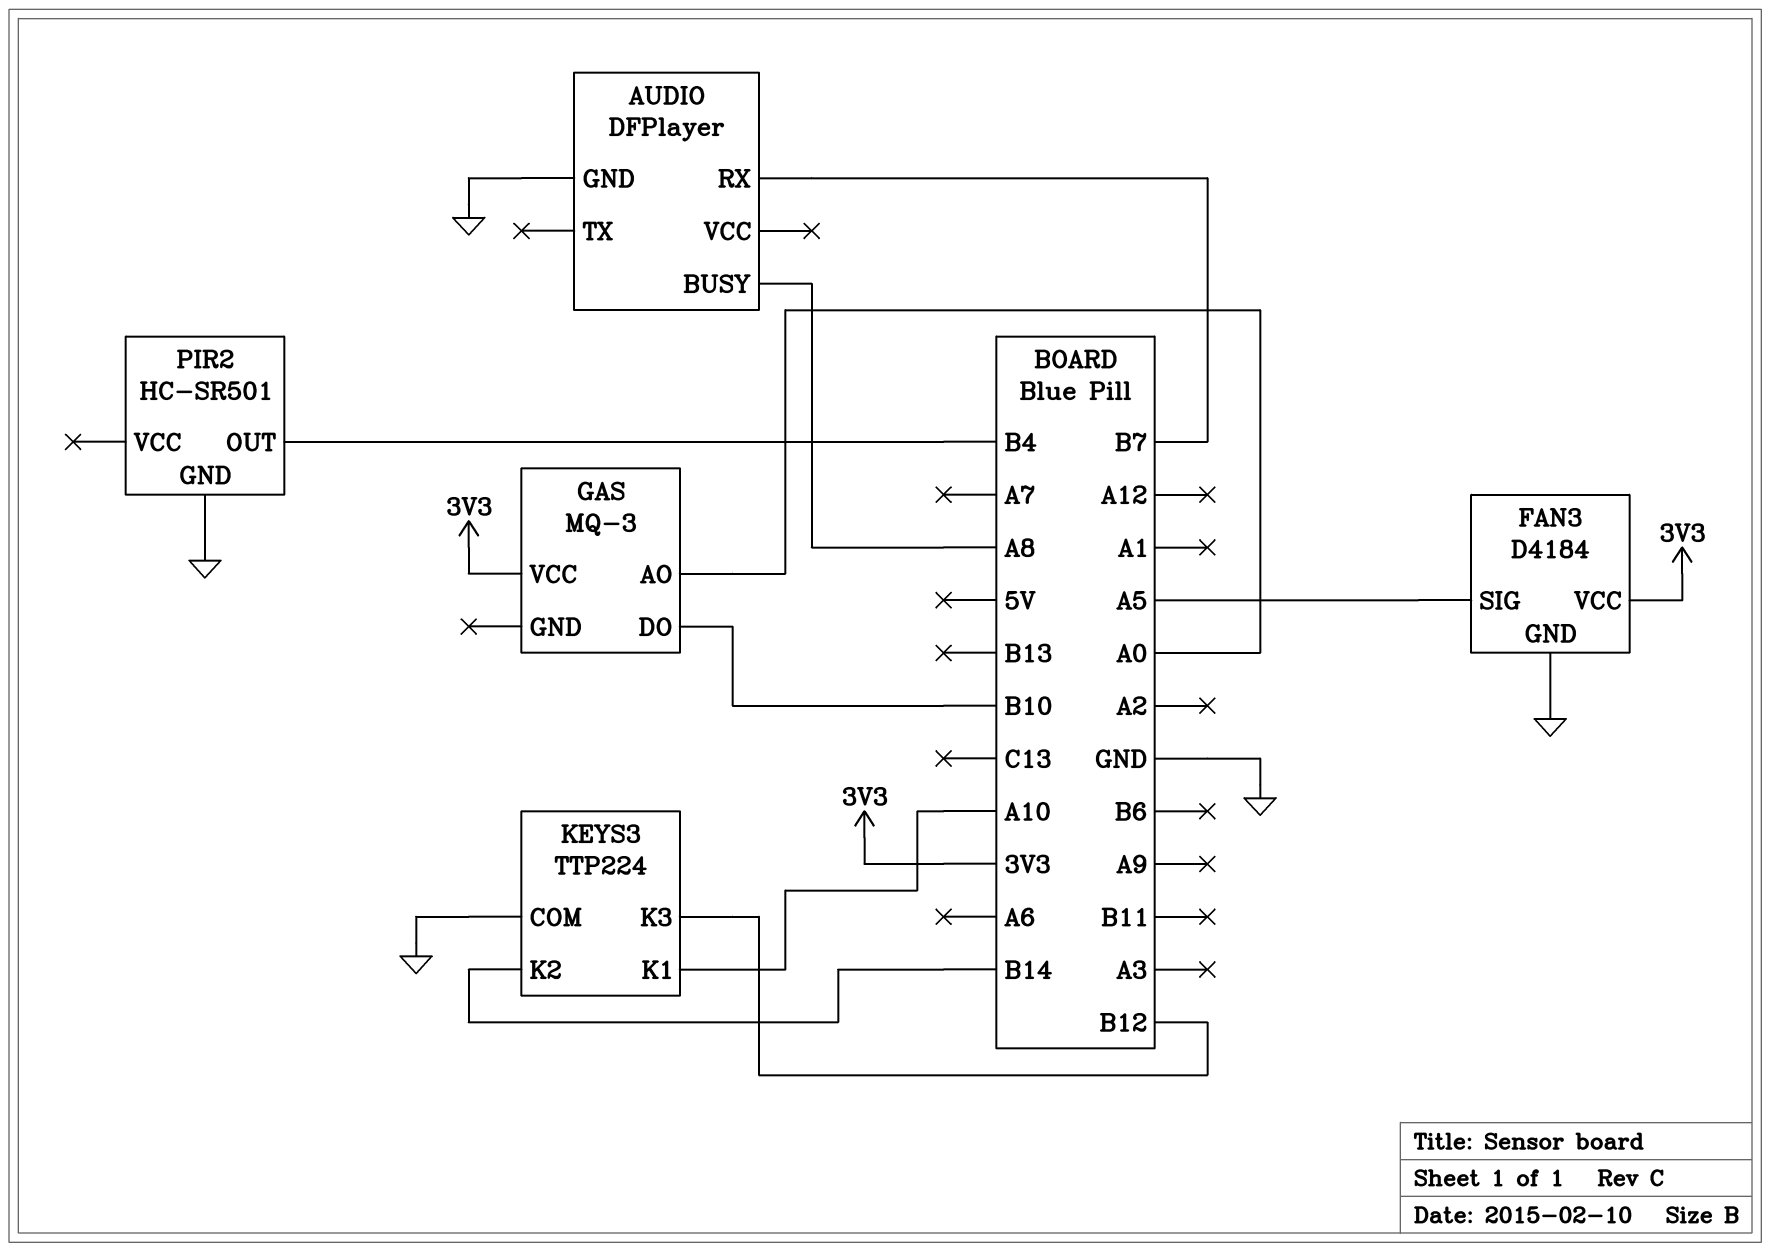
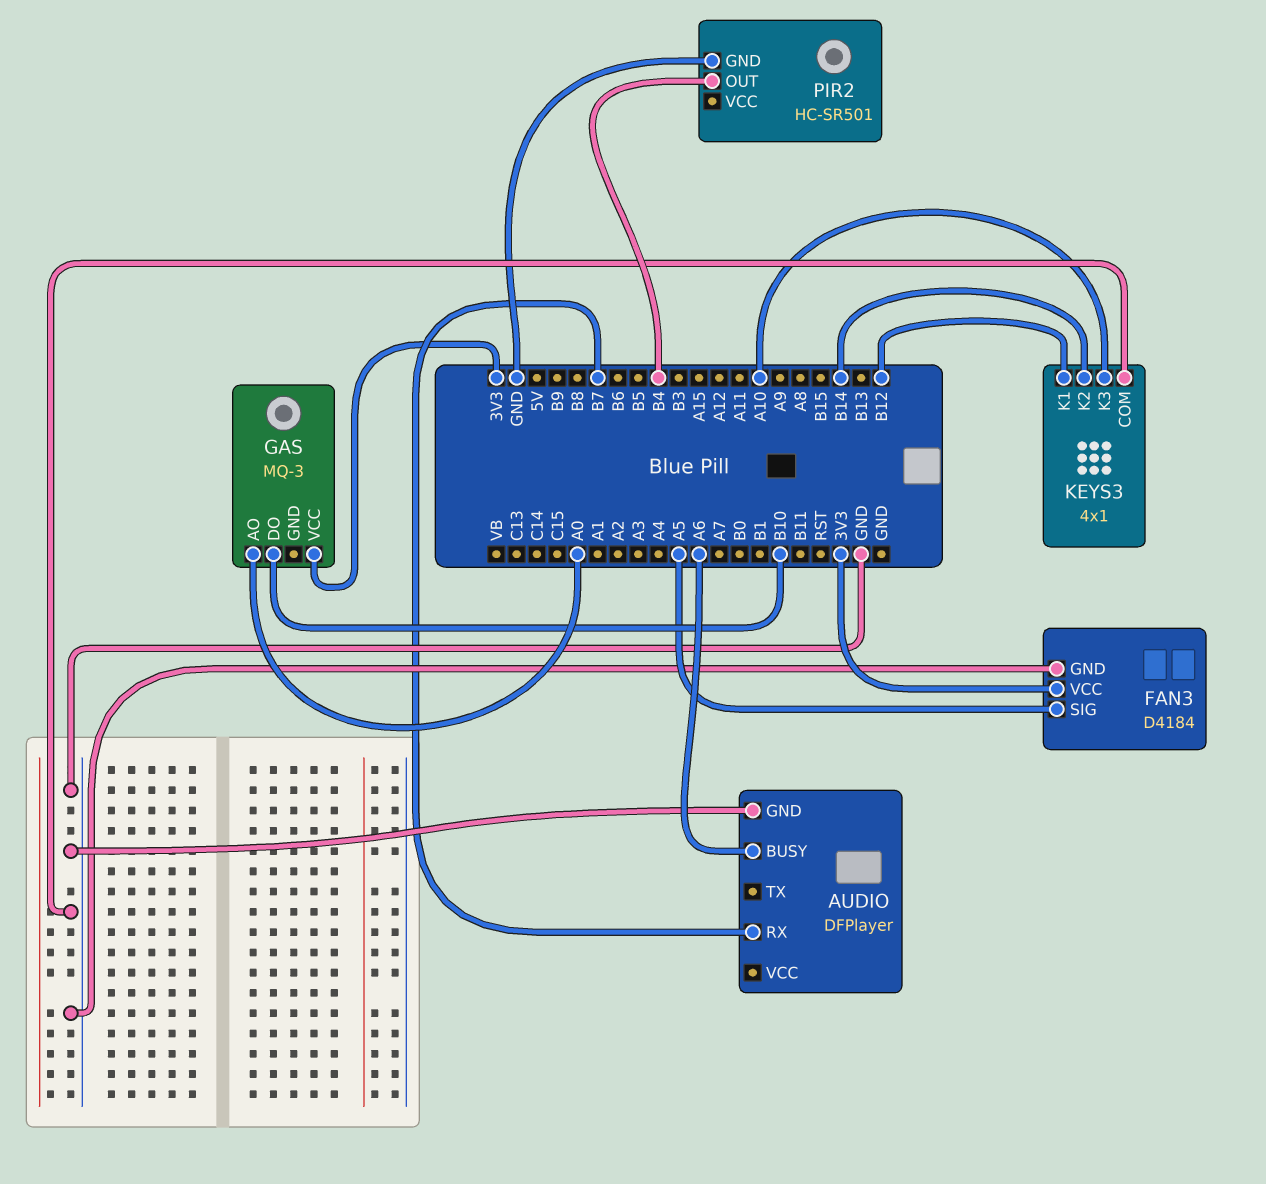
AUDIO pin BUSY: A8 -> A6
KEYS3: TTP224 -> 4x1
KEYS3 pin K1: A10 -> B12
KEYS3 pin K3: B12 -> A10

